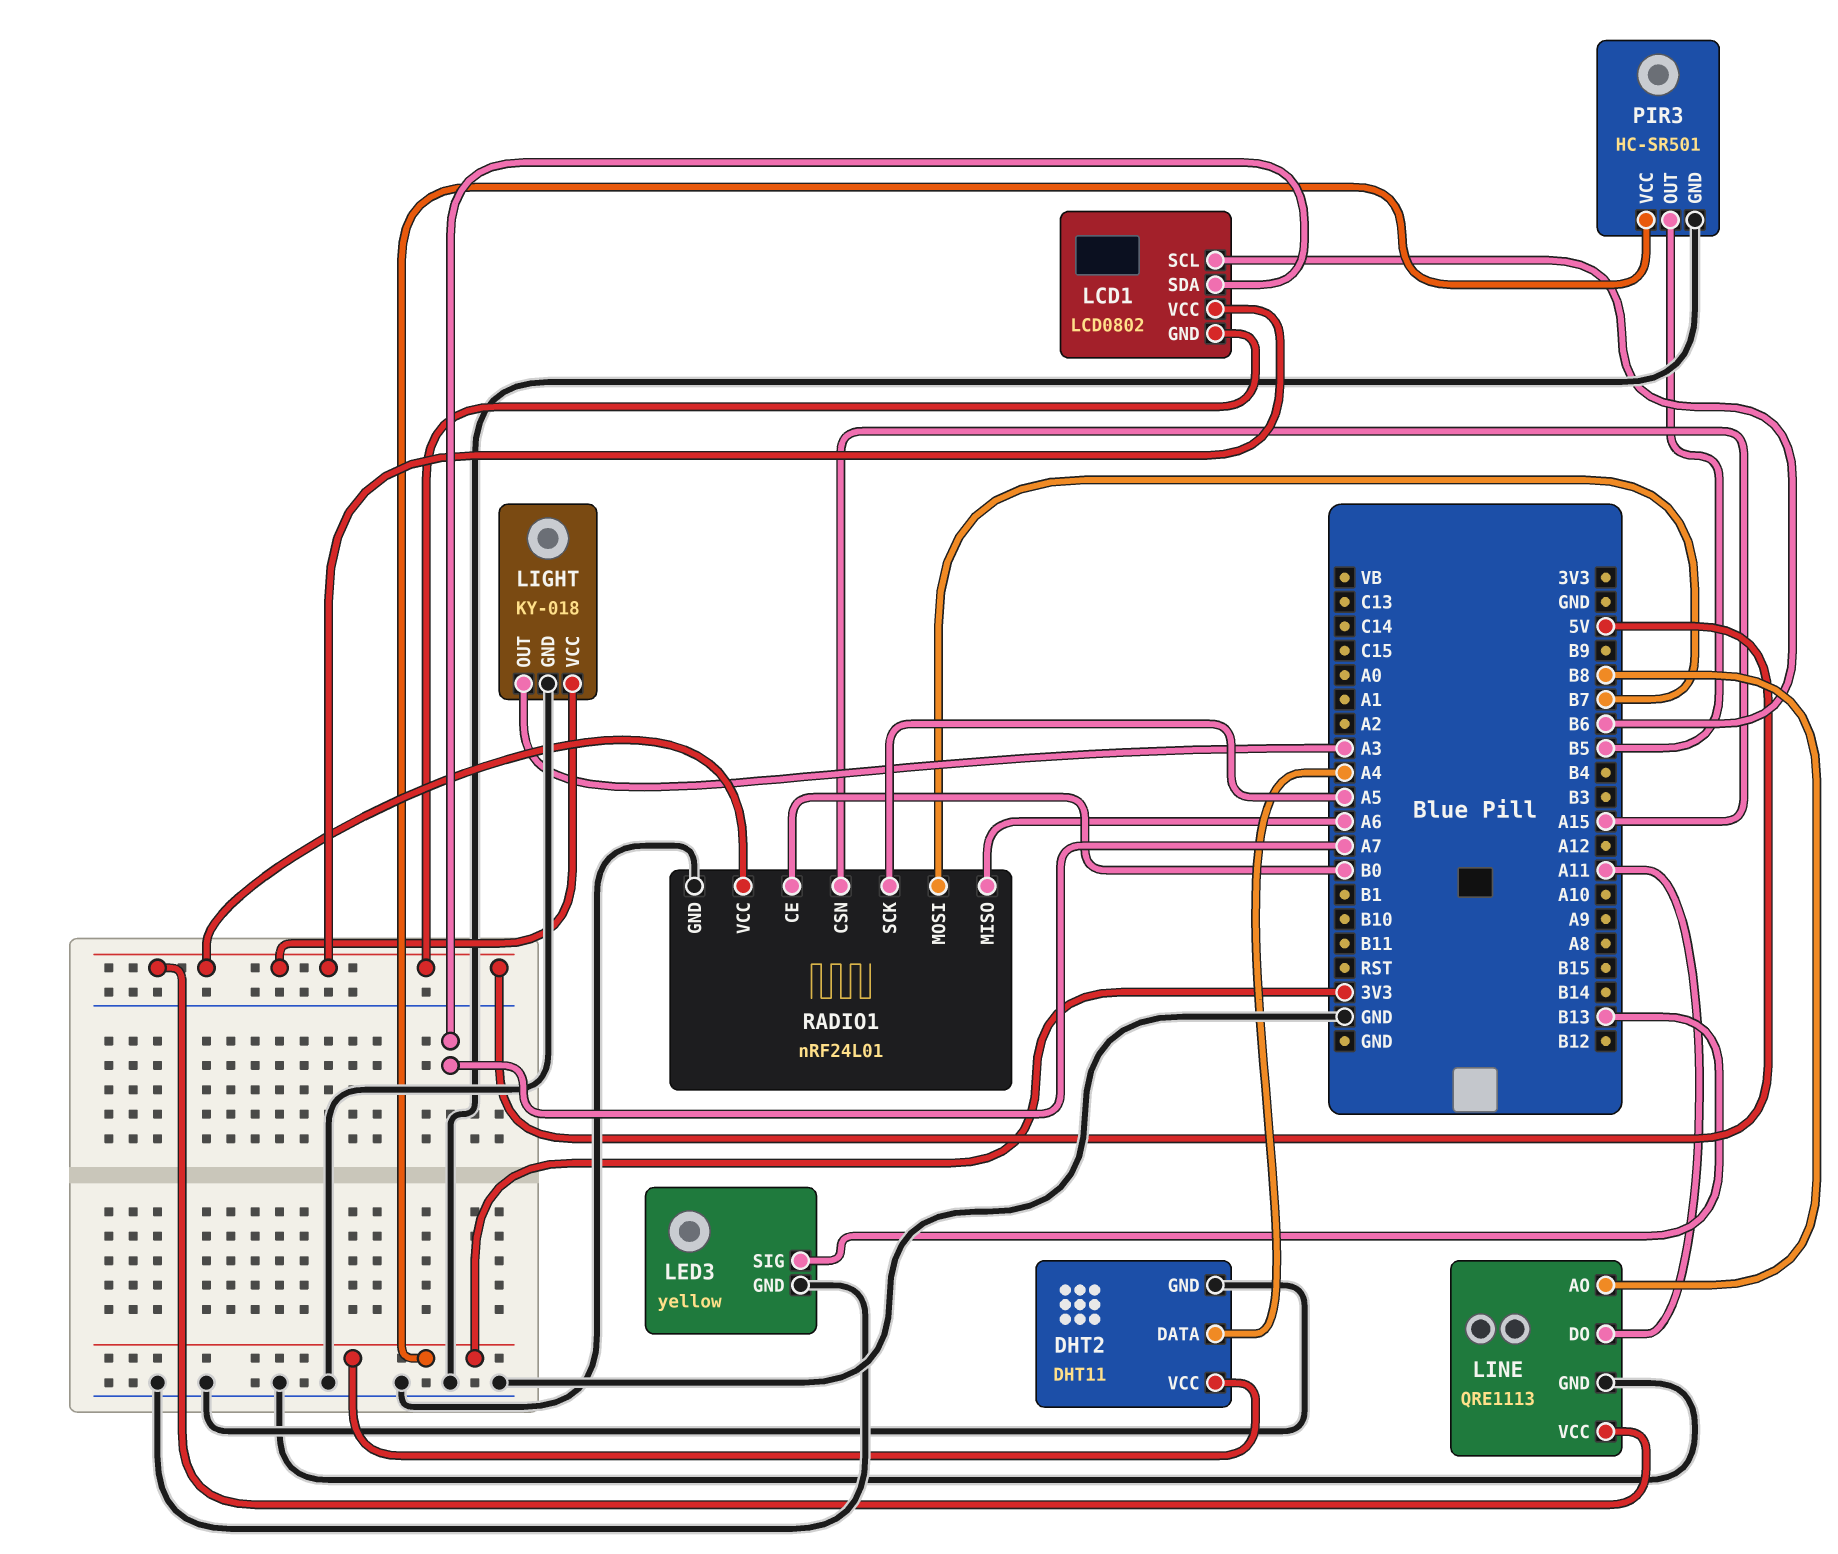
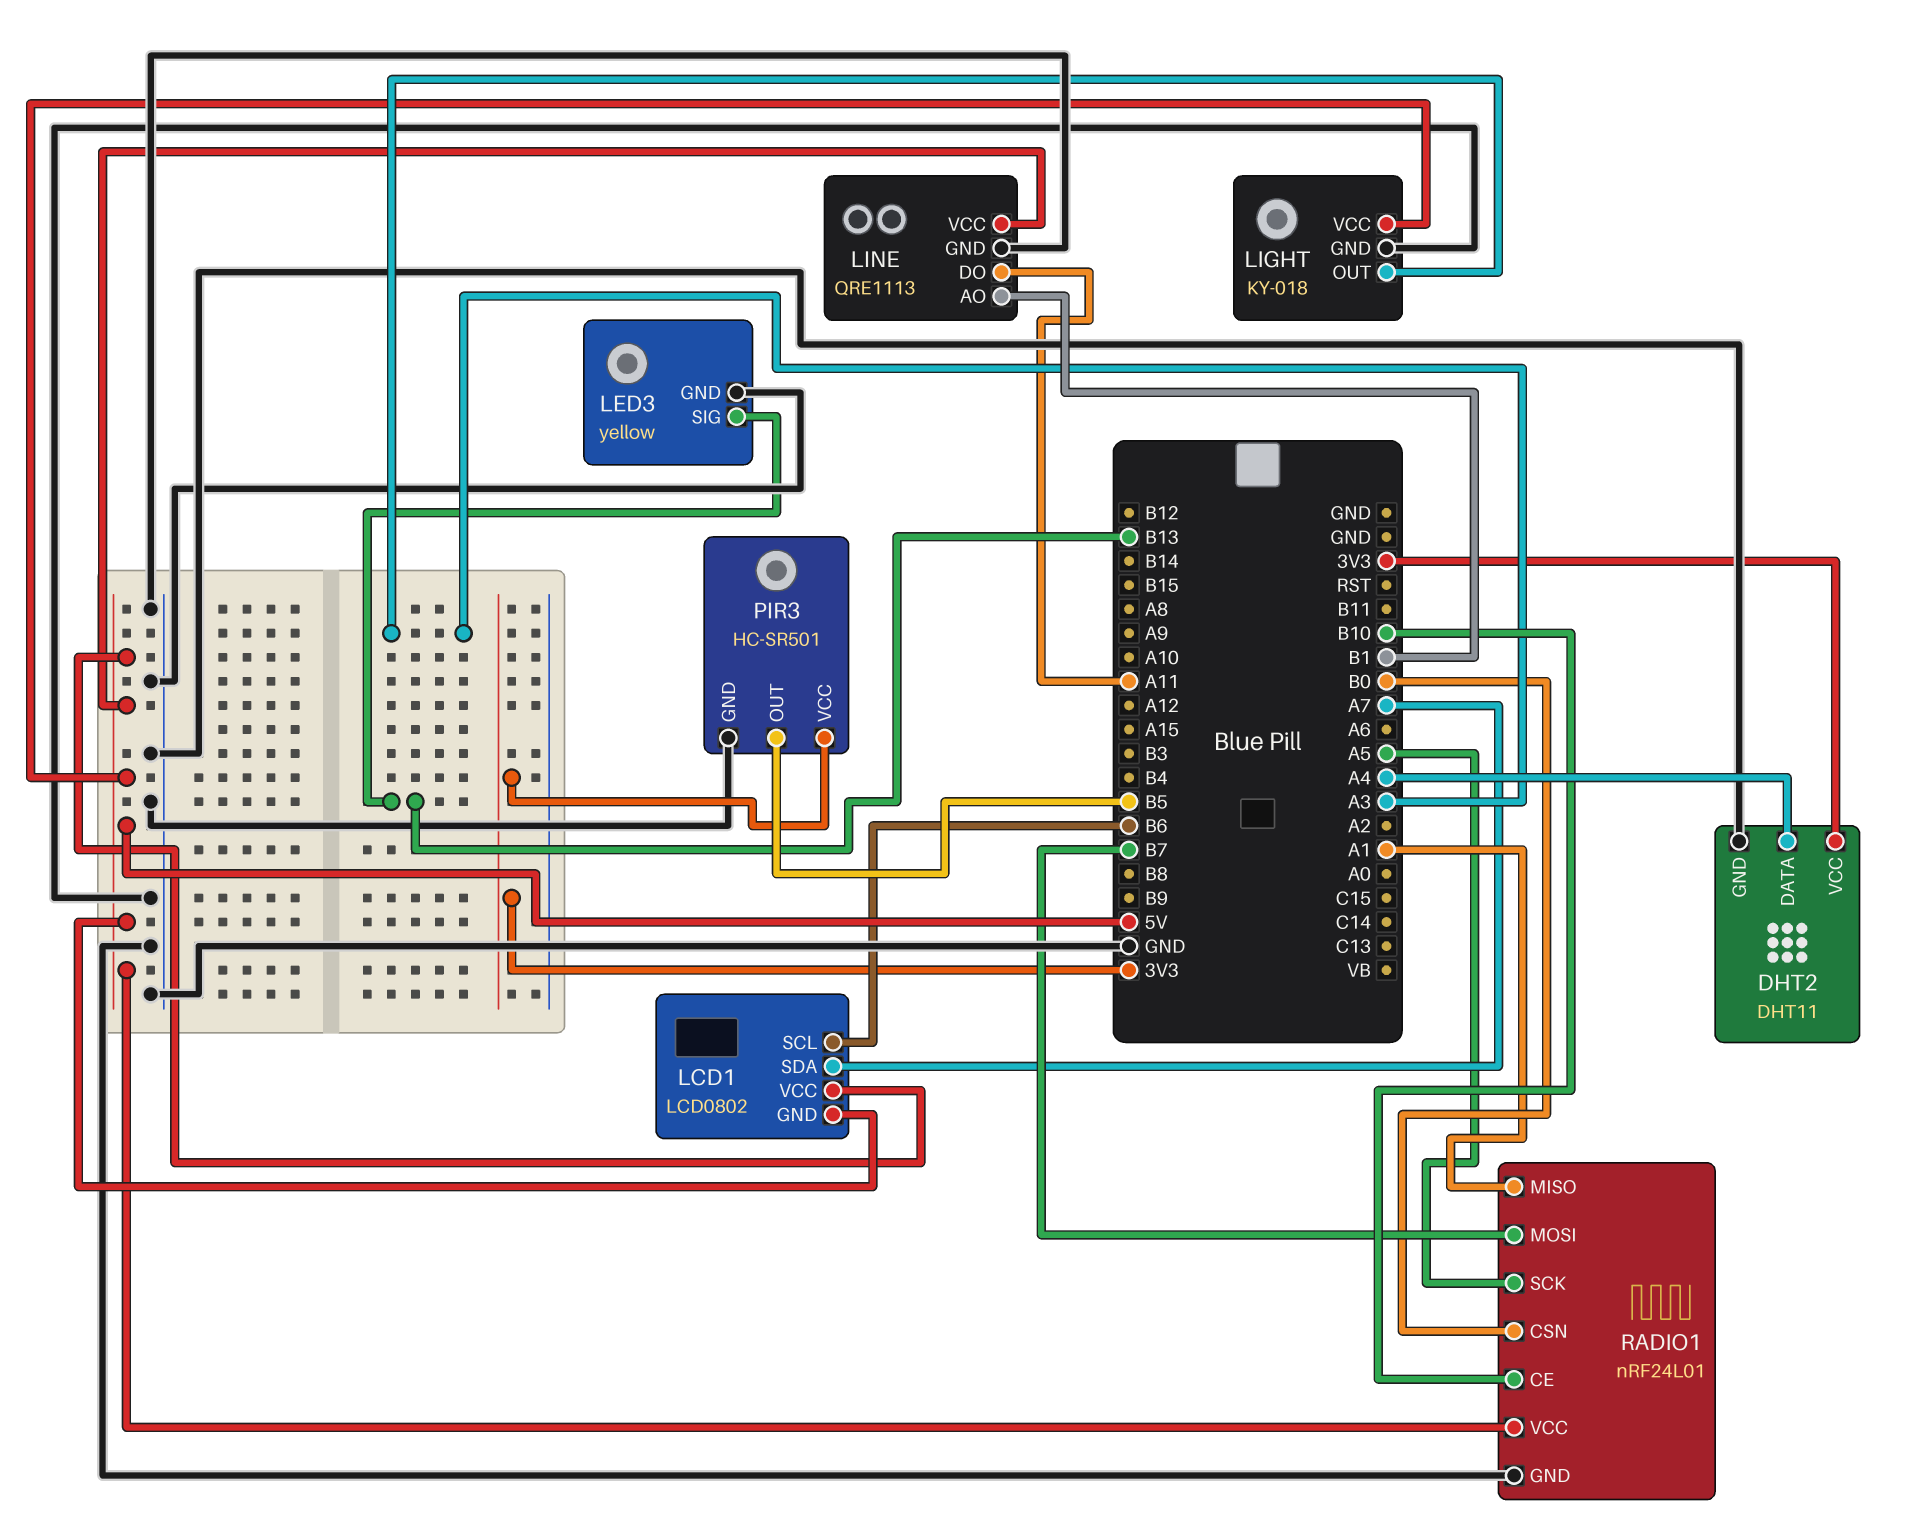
LINE pin AO: B8 -> B1
RADIO1 pin CE: B0 -> B10
RADIO1 pin CSN: A15 -> B0
RADIO1 pin MISO: A6 -> A1

